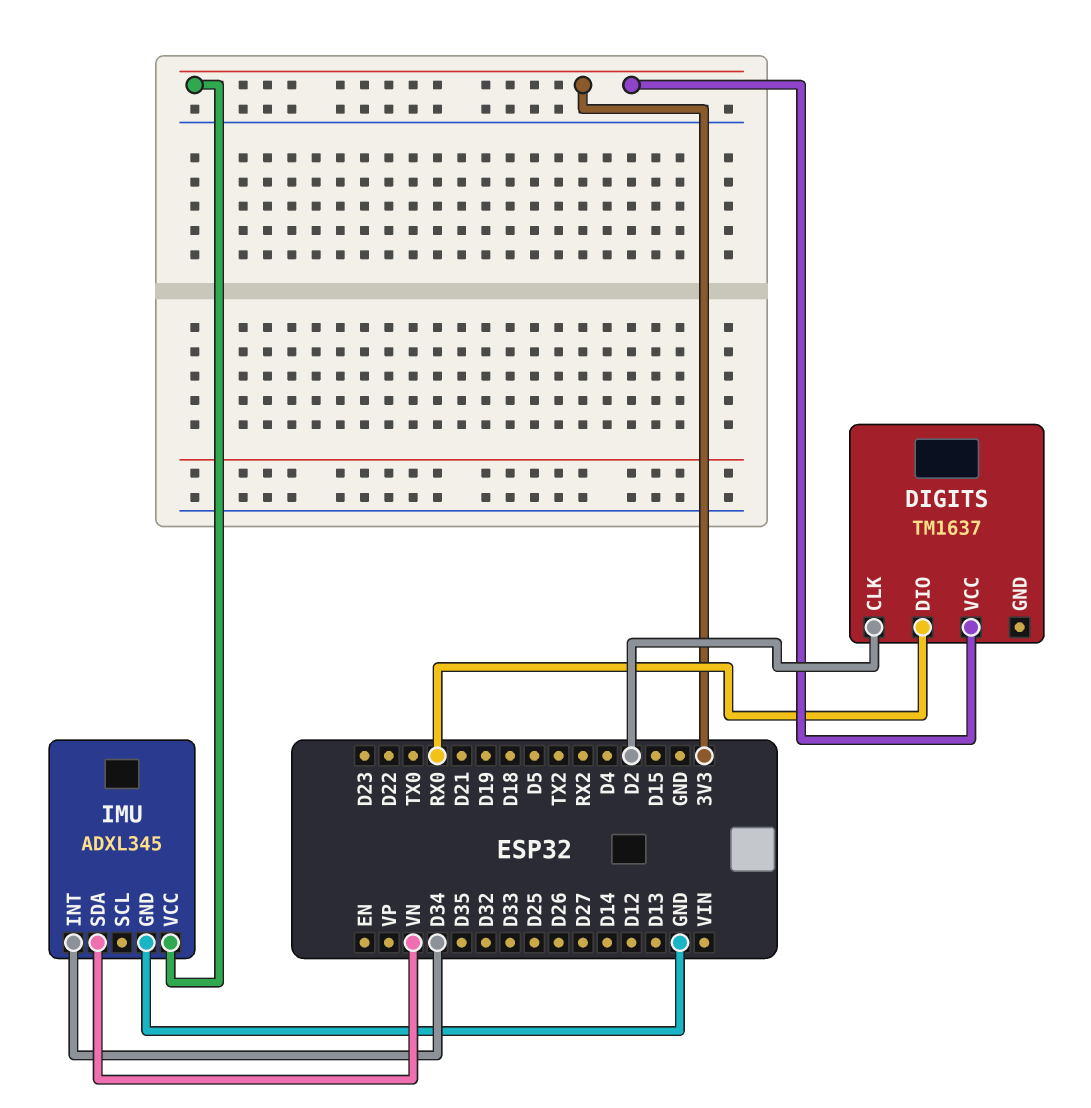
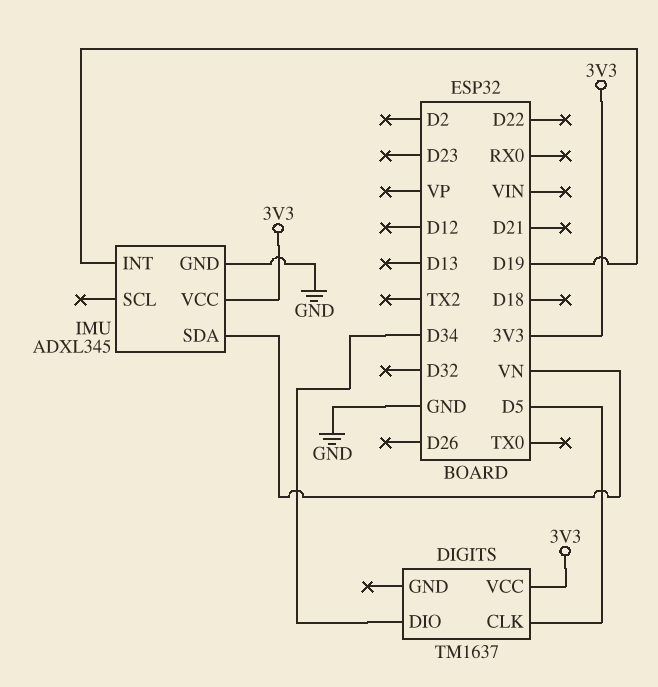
DIGITS pin CLK: D2 -> D5
DIGITS pin DIO: RX0 -> D34
IMU pin INT: D34 -> D19

